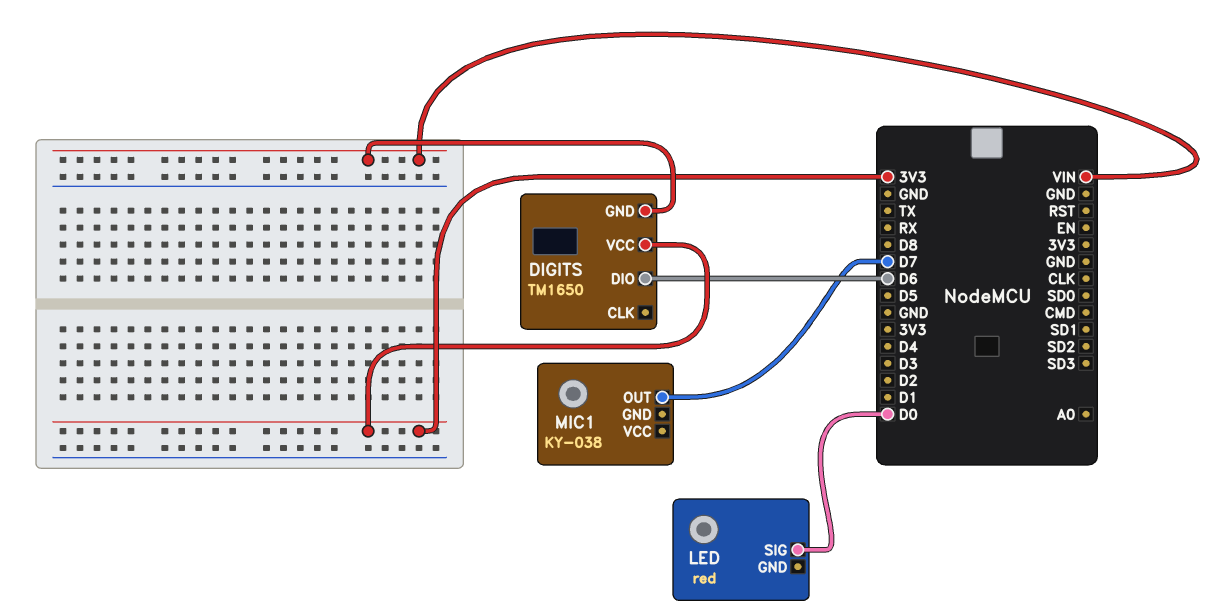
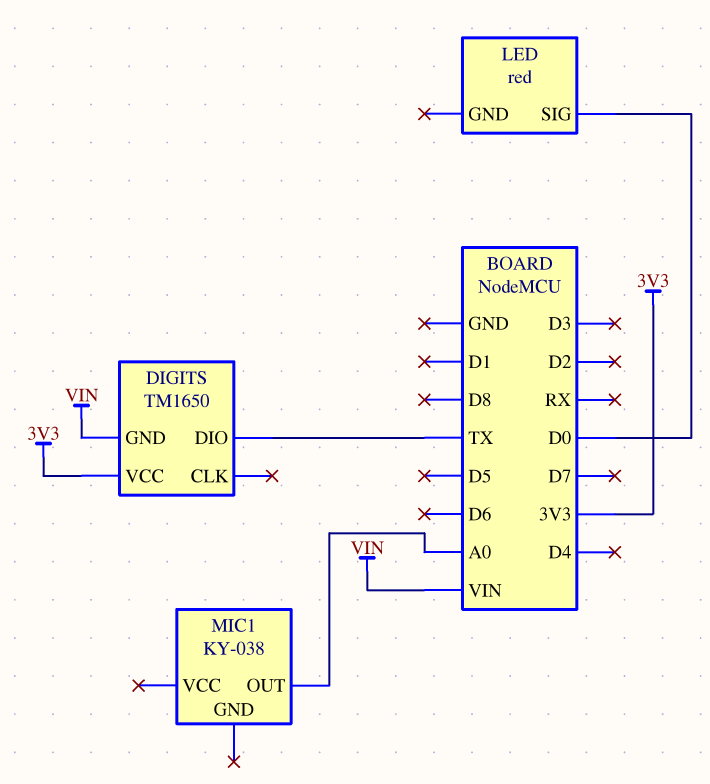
DIGITS pin DIO: D6 -> TX
MIC1 pin OUT: D7 -> A0

